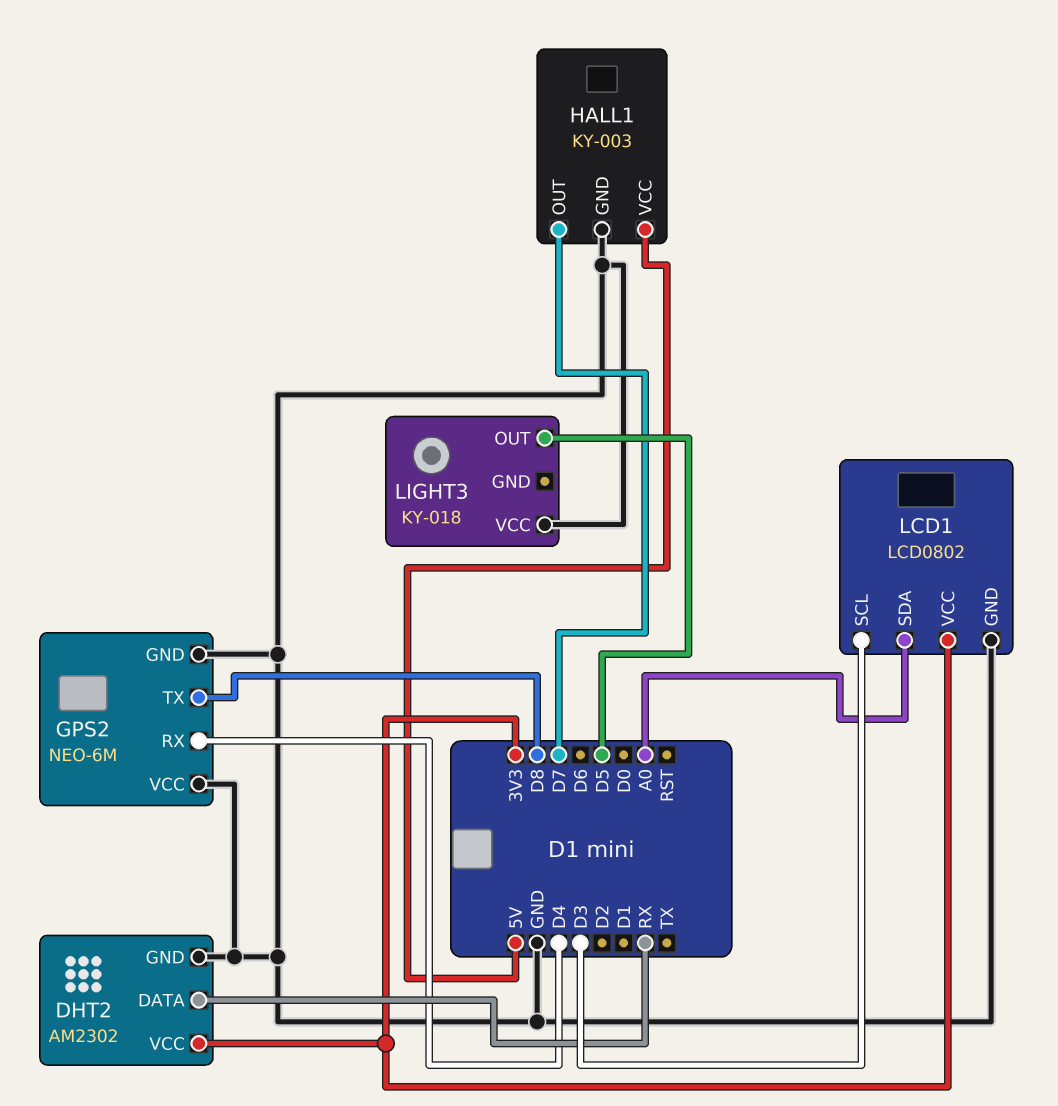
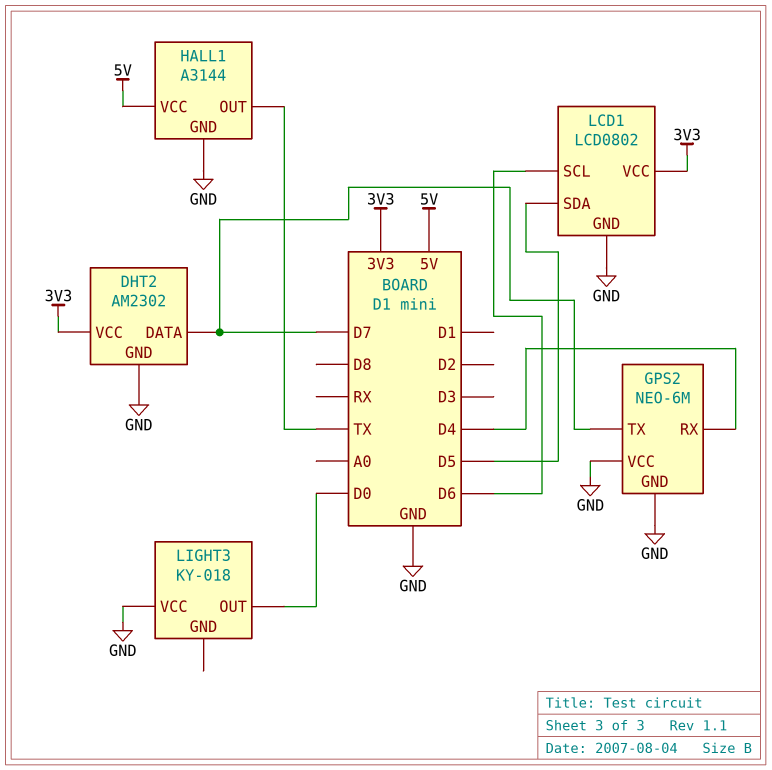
DHT2 pin DATA: RX -> D7
GPS2 pin TX: D8 -> D7
HALL1: KY-003 -> A3144
HALL1 pin OUT: D7 -> TX
LCD1 pin SCL: D3 -> D6
LCD1 pin SDA: A0 -> D5
LIGHT3 pin OUT: D5 -> D0

